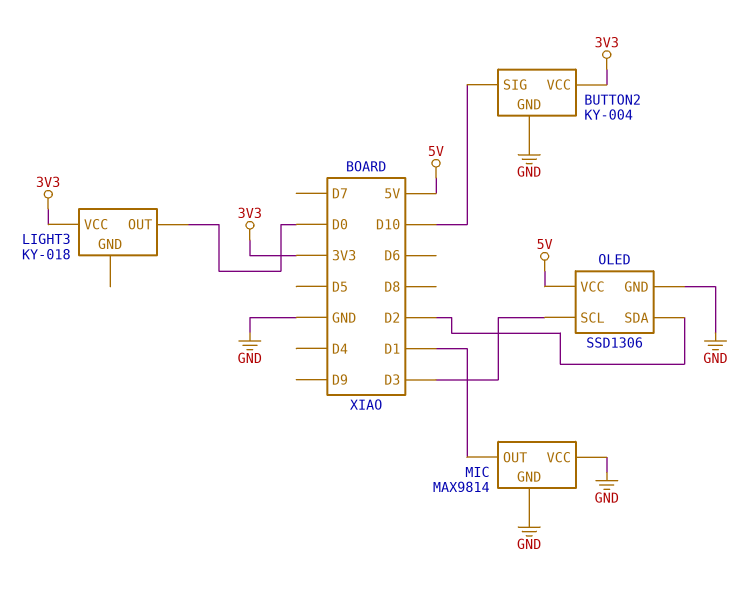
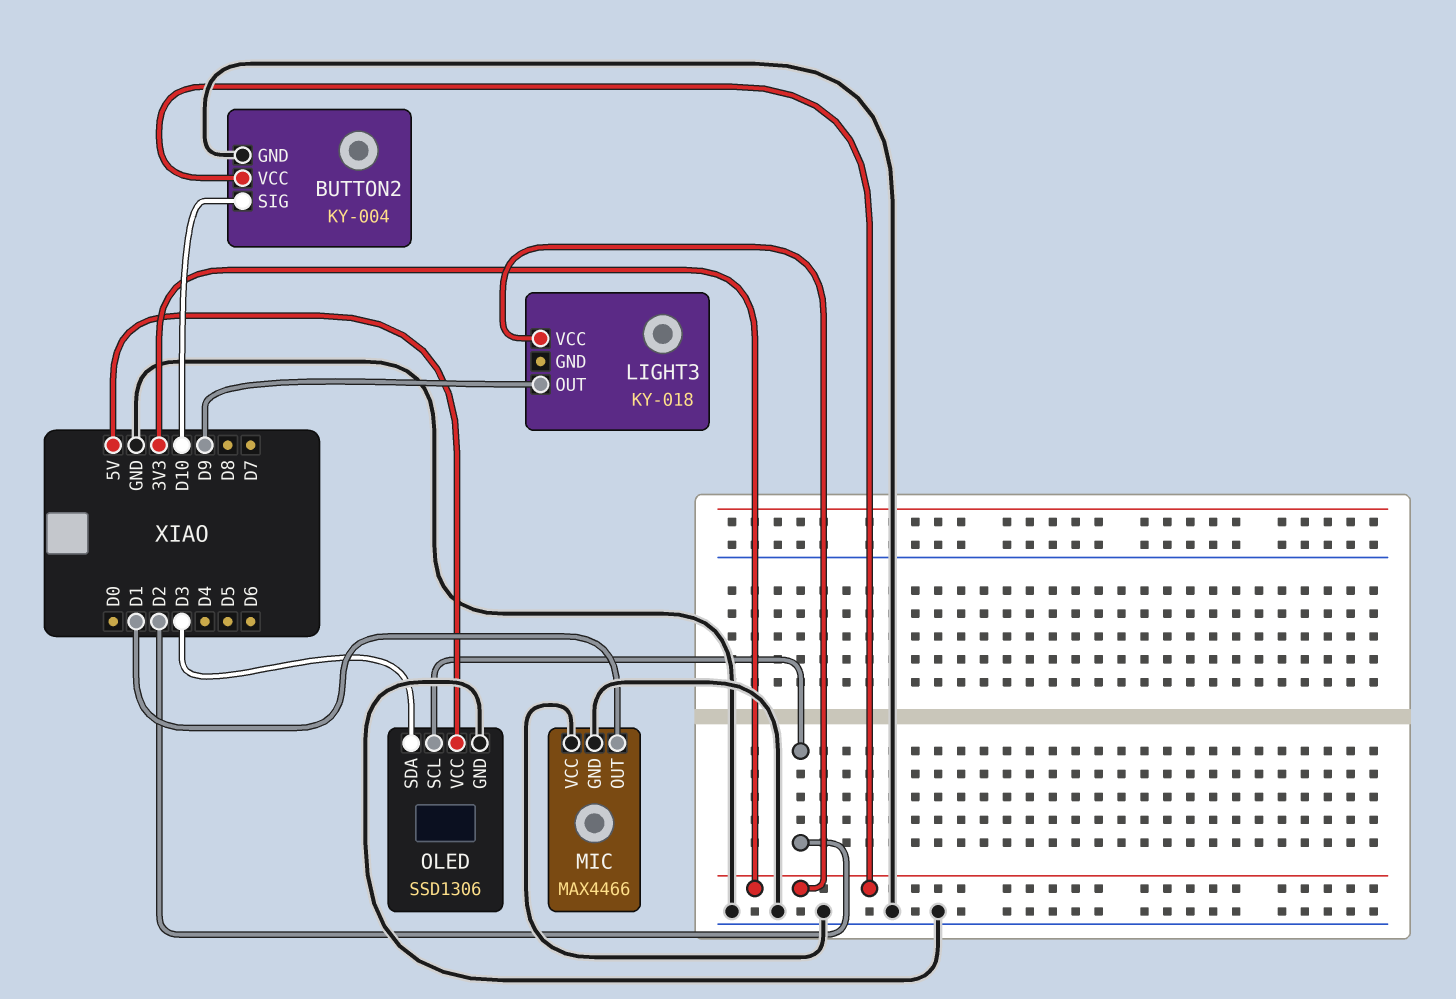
LIGHT3 pin OUT: D0 -> D9
MIC: MAX9814 -> MAX4466
OLED pin SCL: D3 -> D2
OLED pin SDA: D2 -> D3

